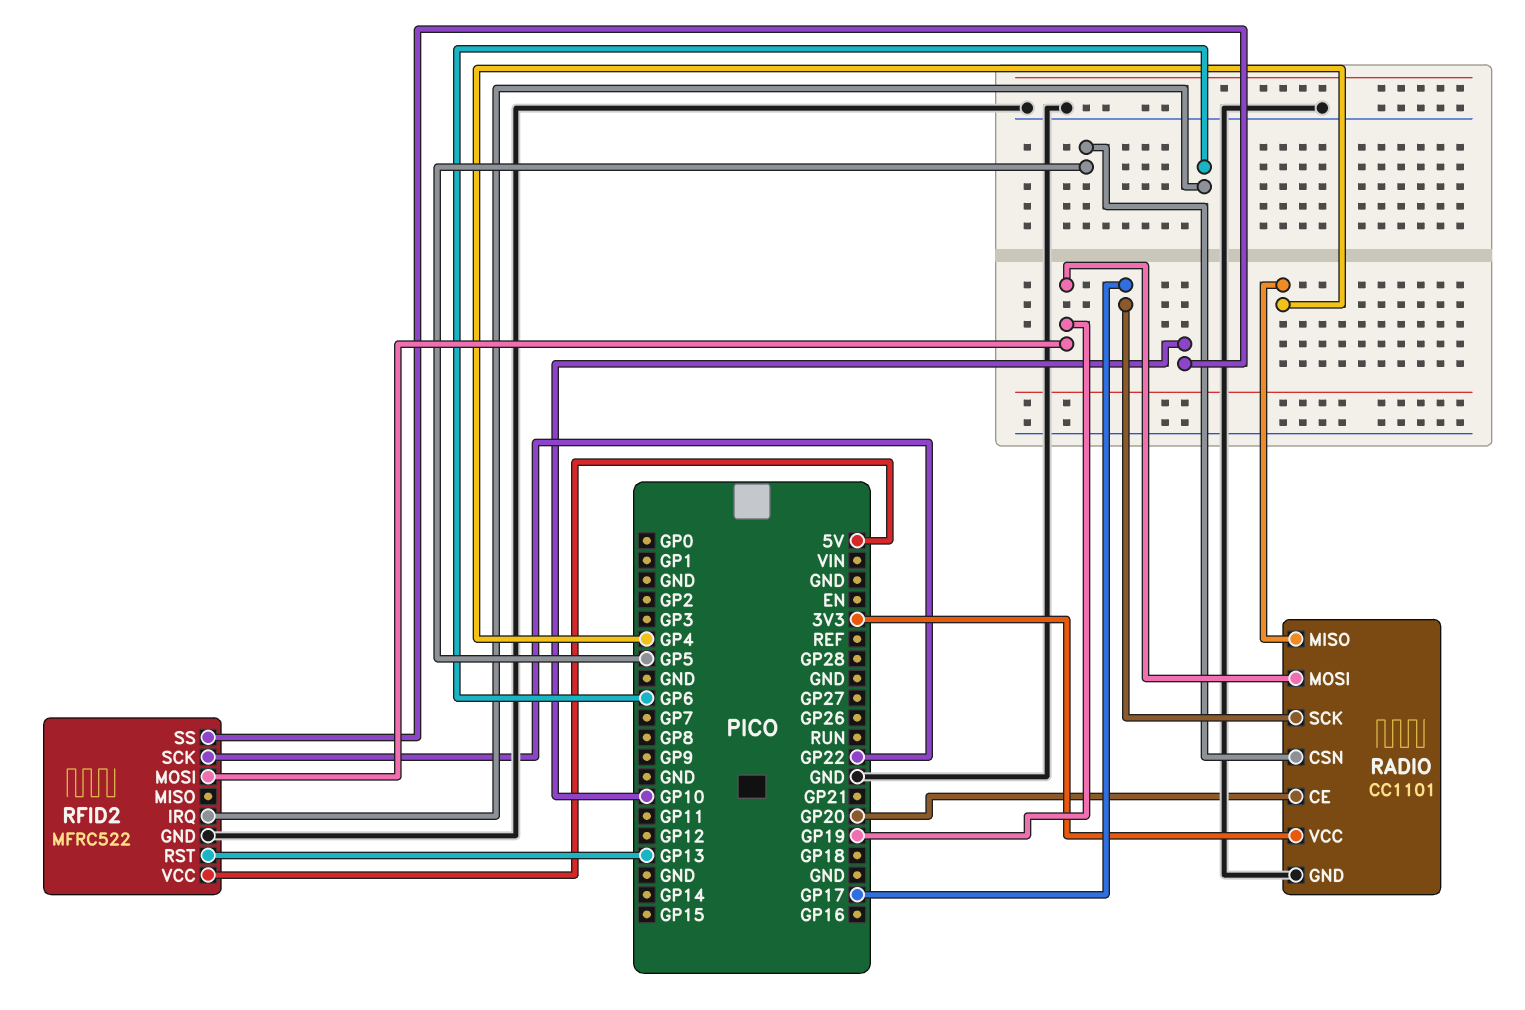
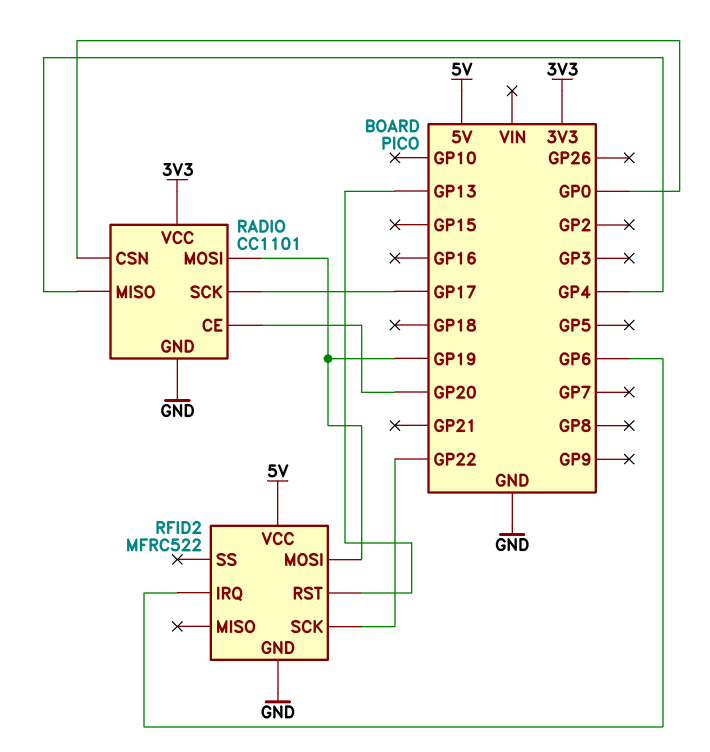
RADIO pin CSN: GP5 -> GP0
RFID2 pin SS: GP10 -> none

